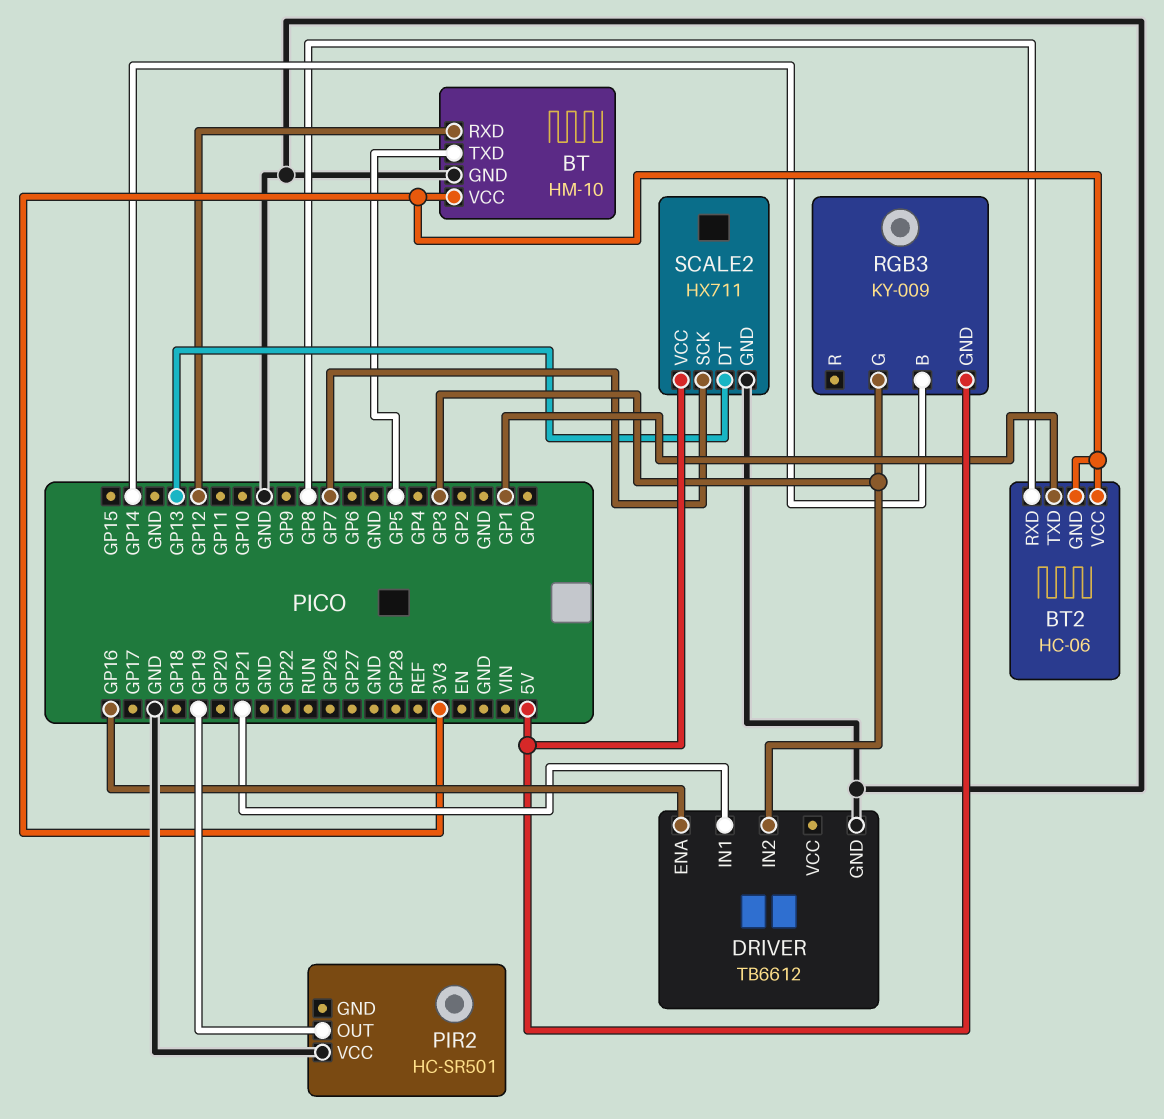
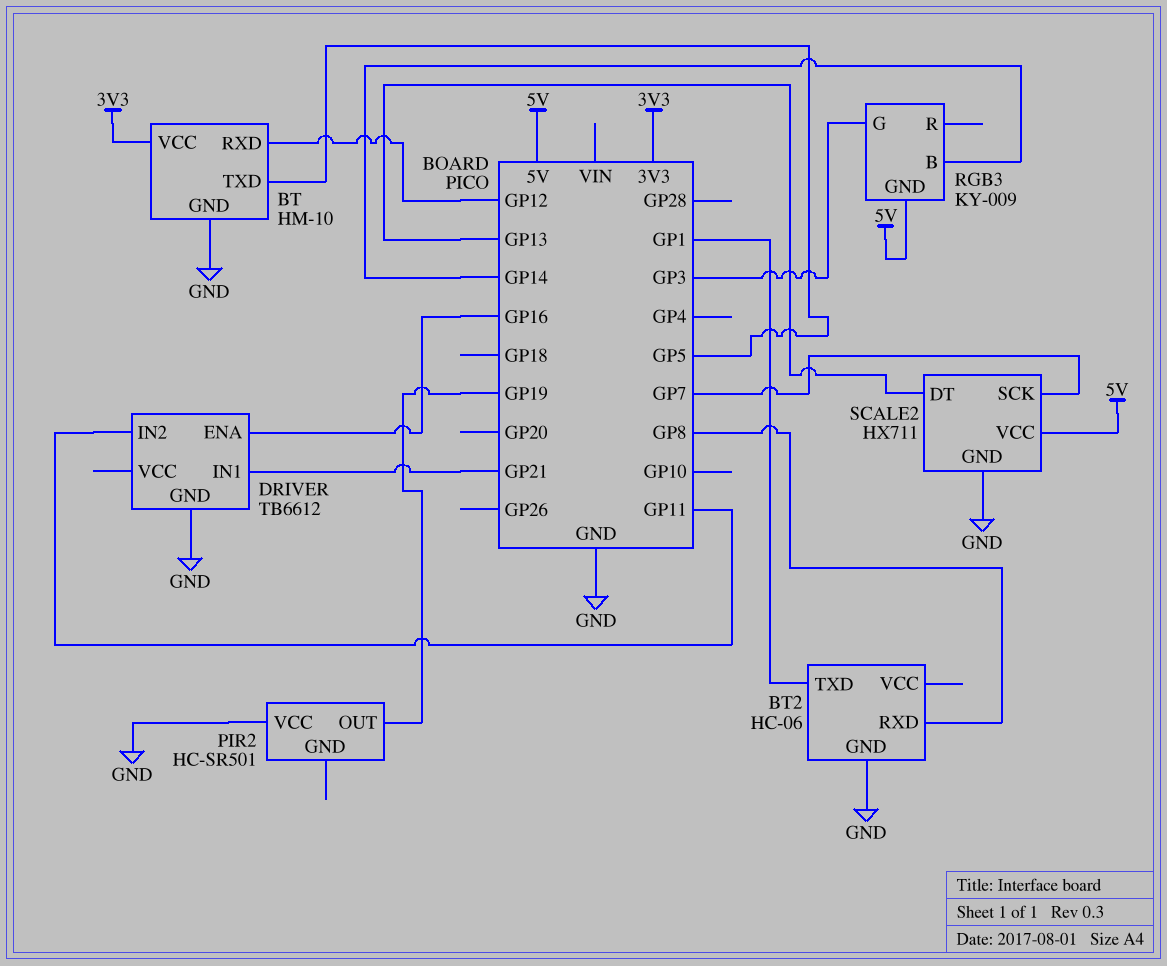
BT2 pin GND: 3V3 -> GND
BT2 pin VCC: 3V3 -> none
DRIVER pin IN2: GP3 -> GP11

